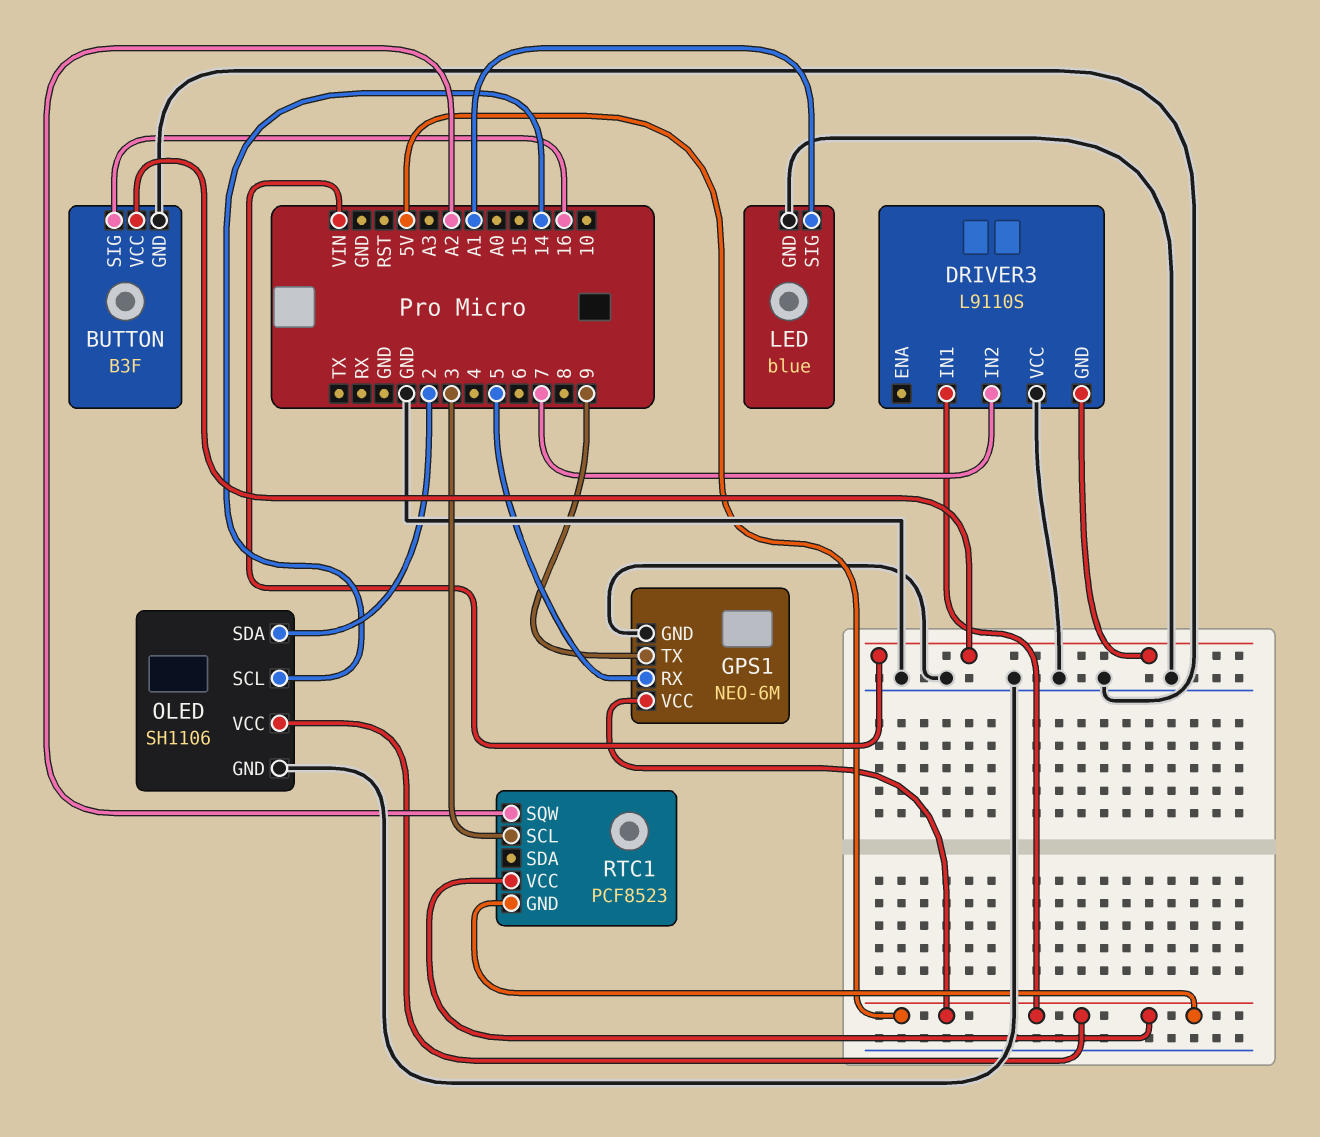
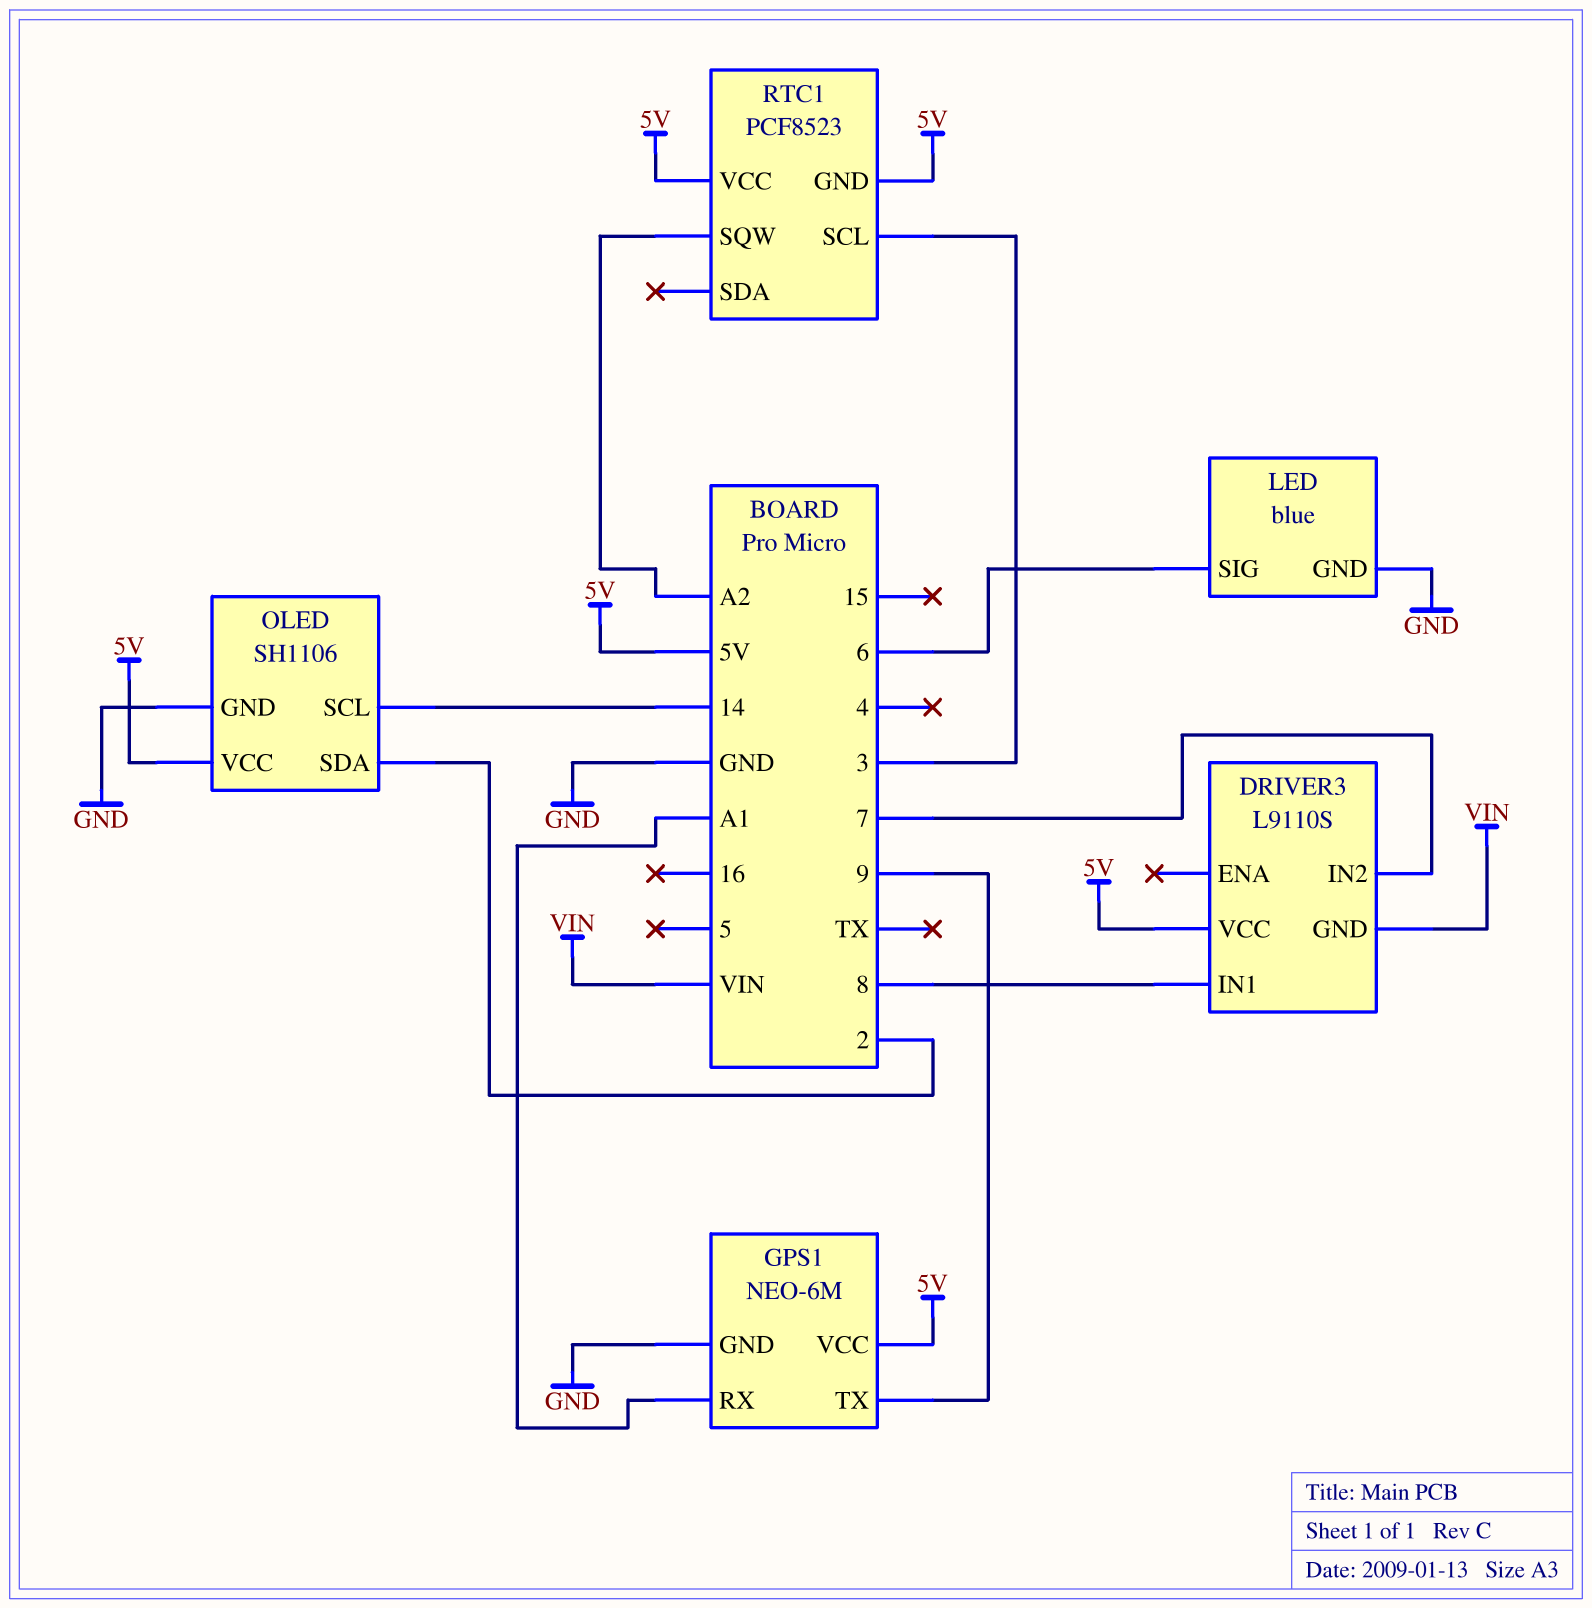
BUTTON: B3F -> none
BUTTON pin GND: GND -> none
BUTTON pin SIG: 16 -> none
BUTTON pin VCC: VIN -> none
DRIVER3 pin IN1: 5V -> 8
DRIVER3 pin VCC: GND -> 5V
GPS1 pin RX: 5 -> A1
LED pin SIG: A1 -> 6

